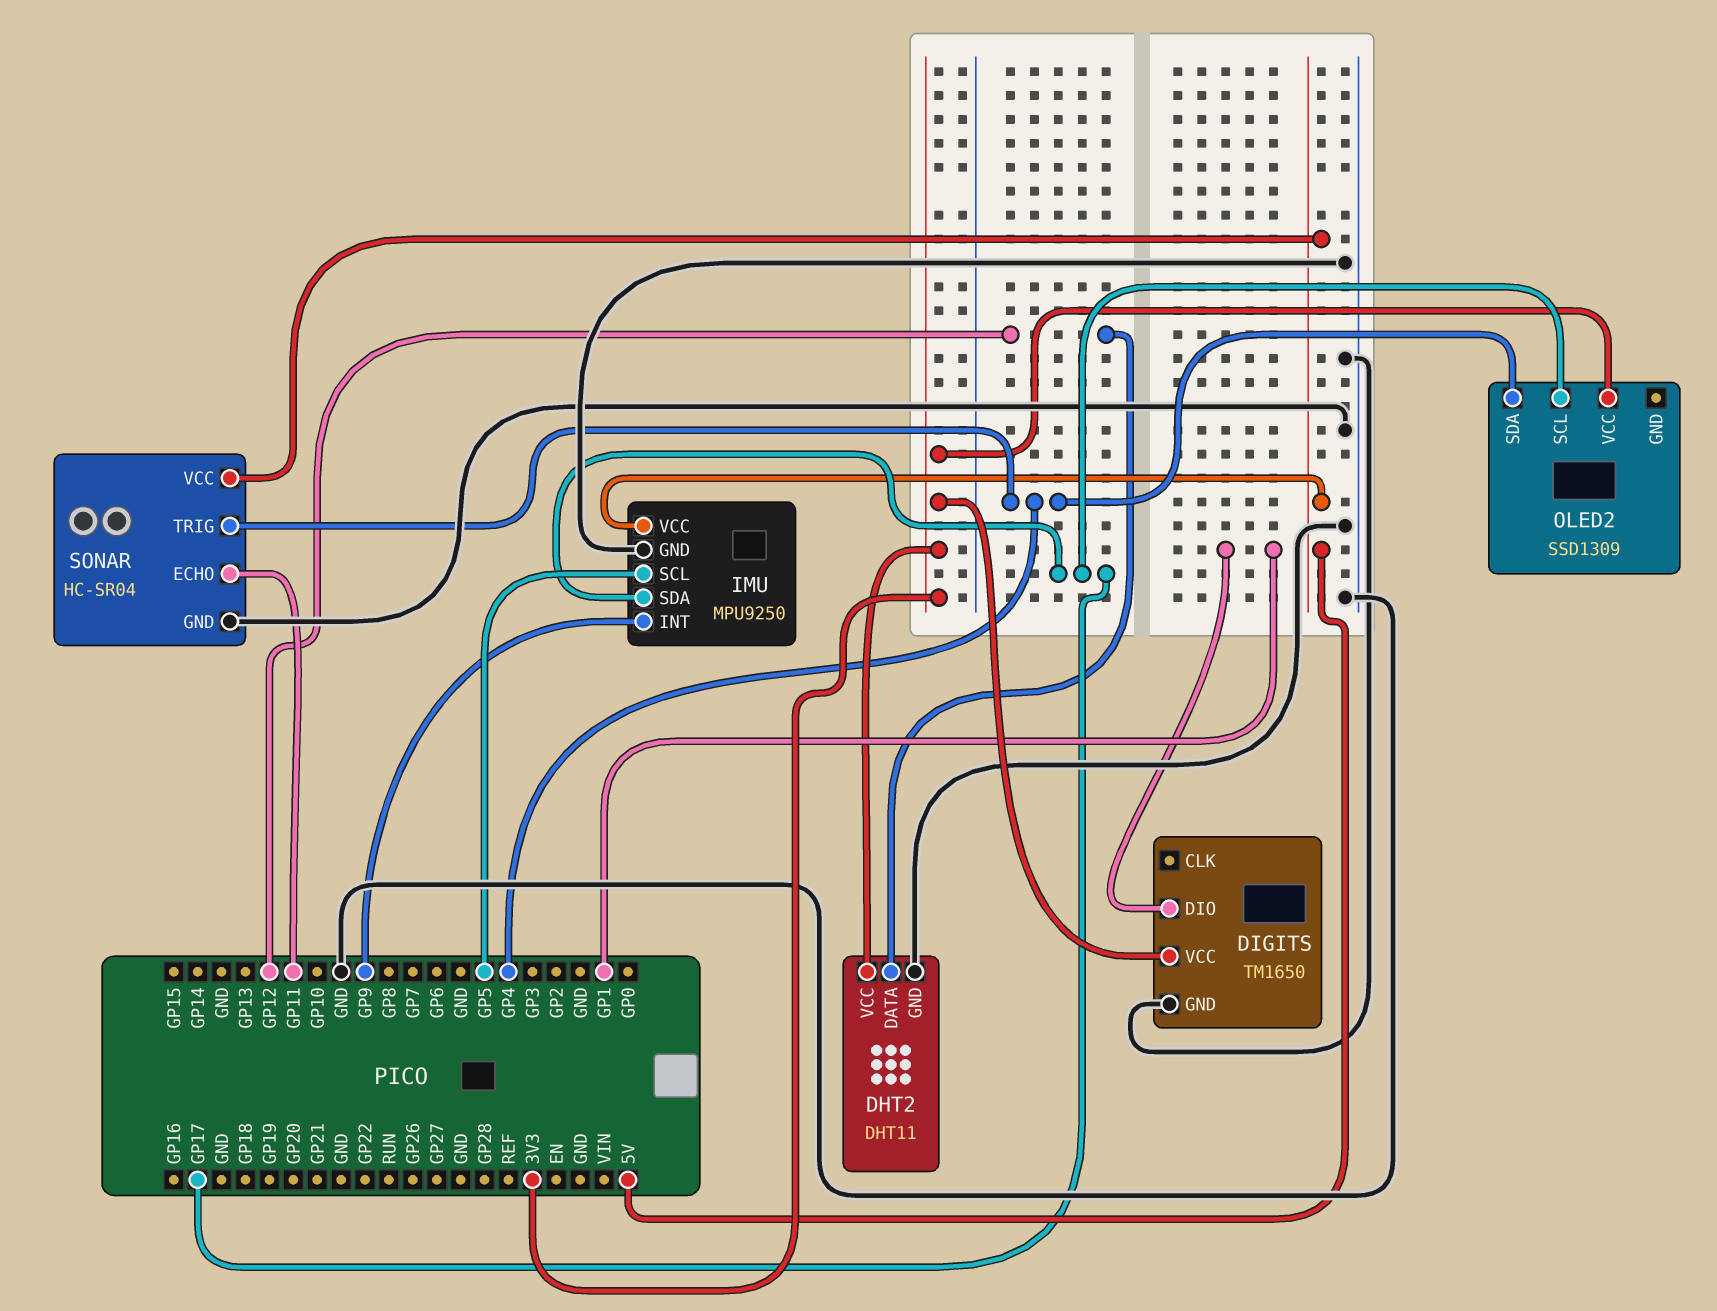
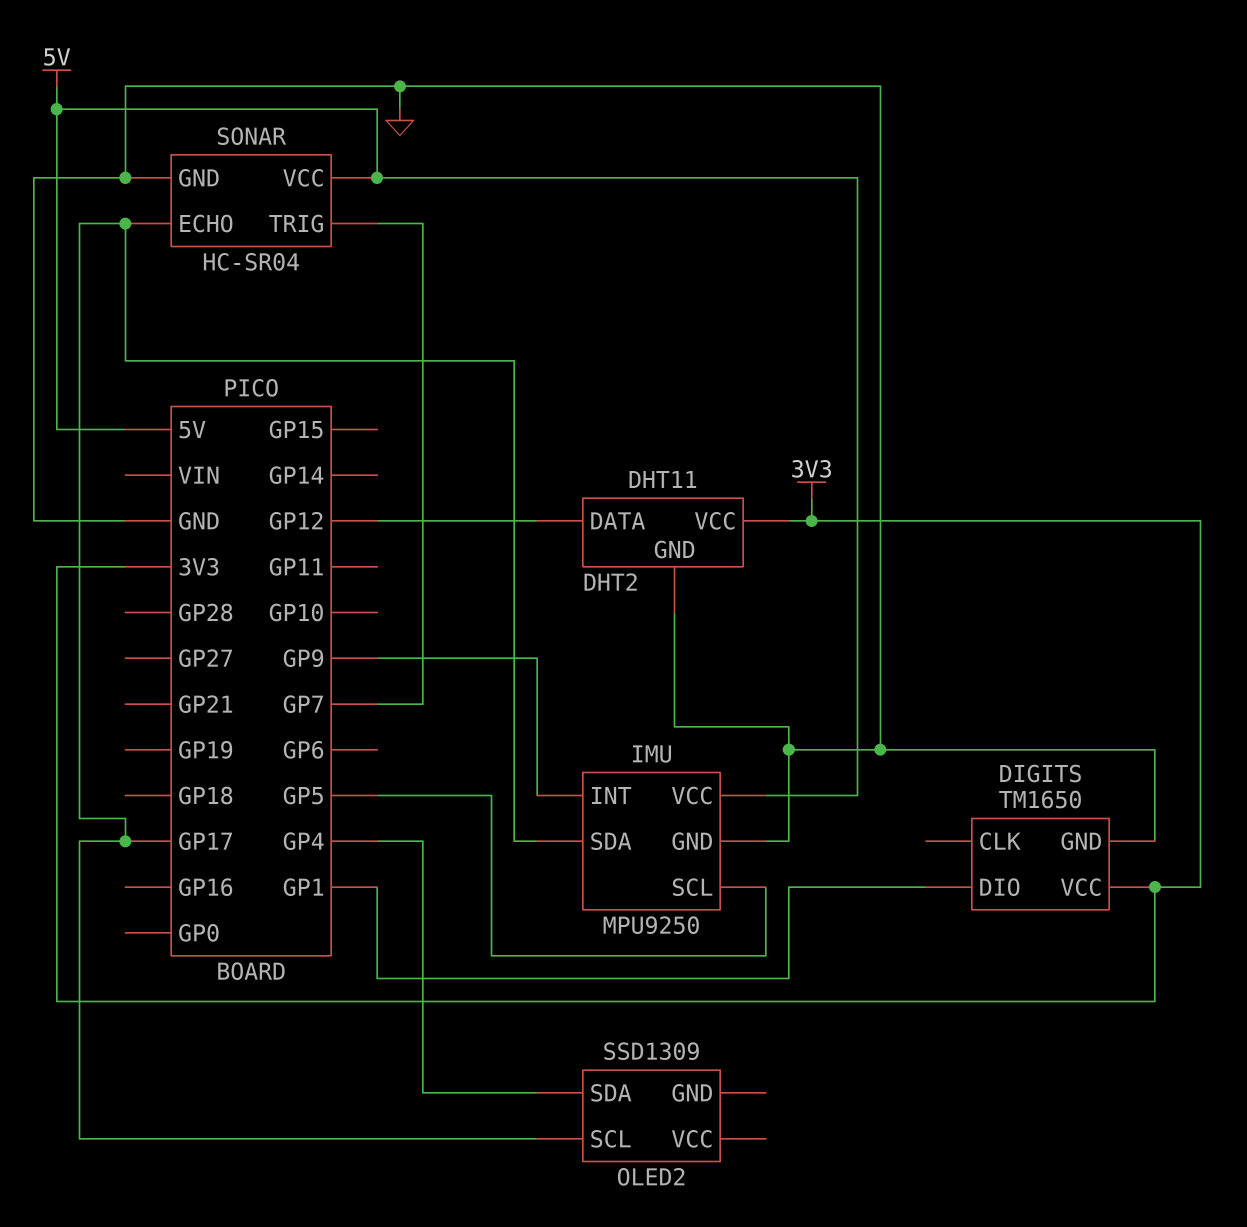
OLED2 pin VCC: 3V3 -> none
SONAR pin ECHO: GP11 -> GP17
SONAR pin TRIG: GP4 -> GP7

